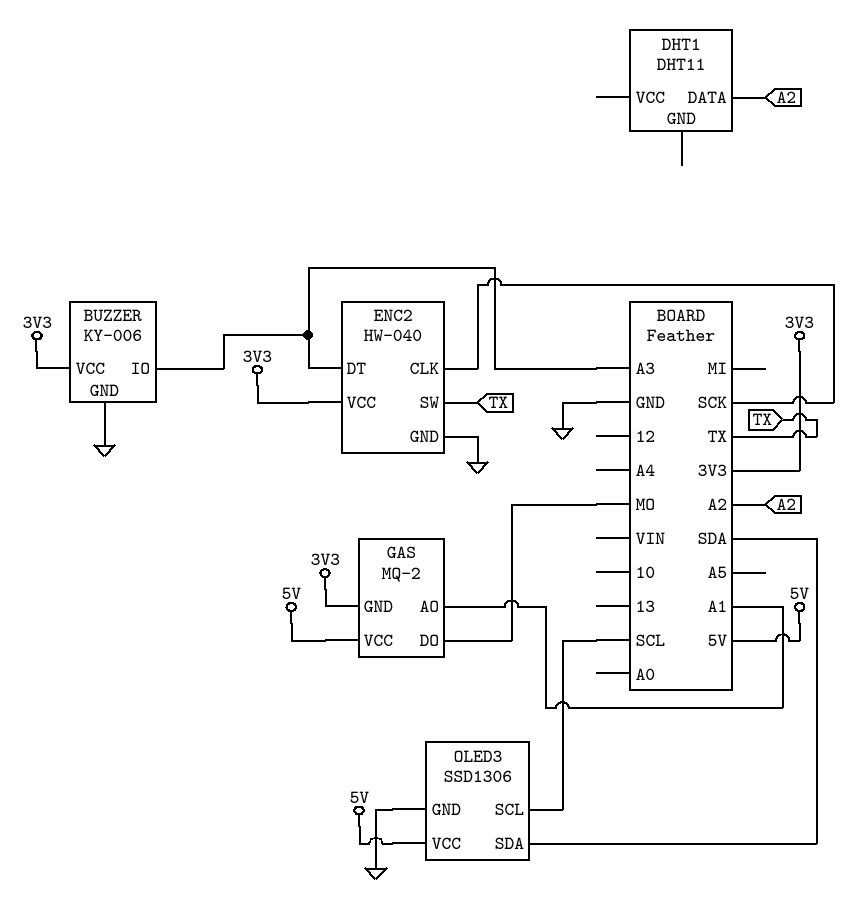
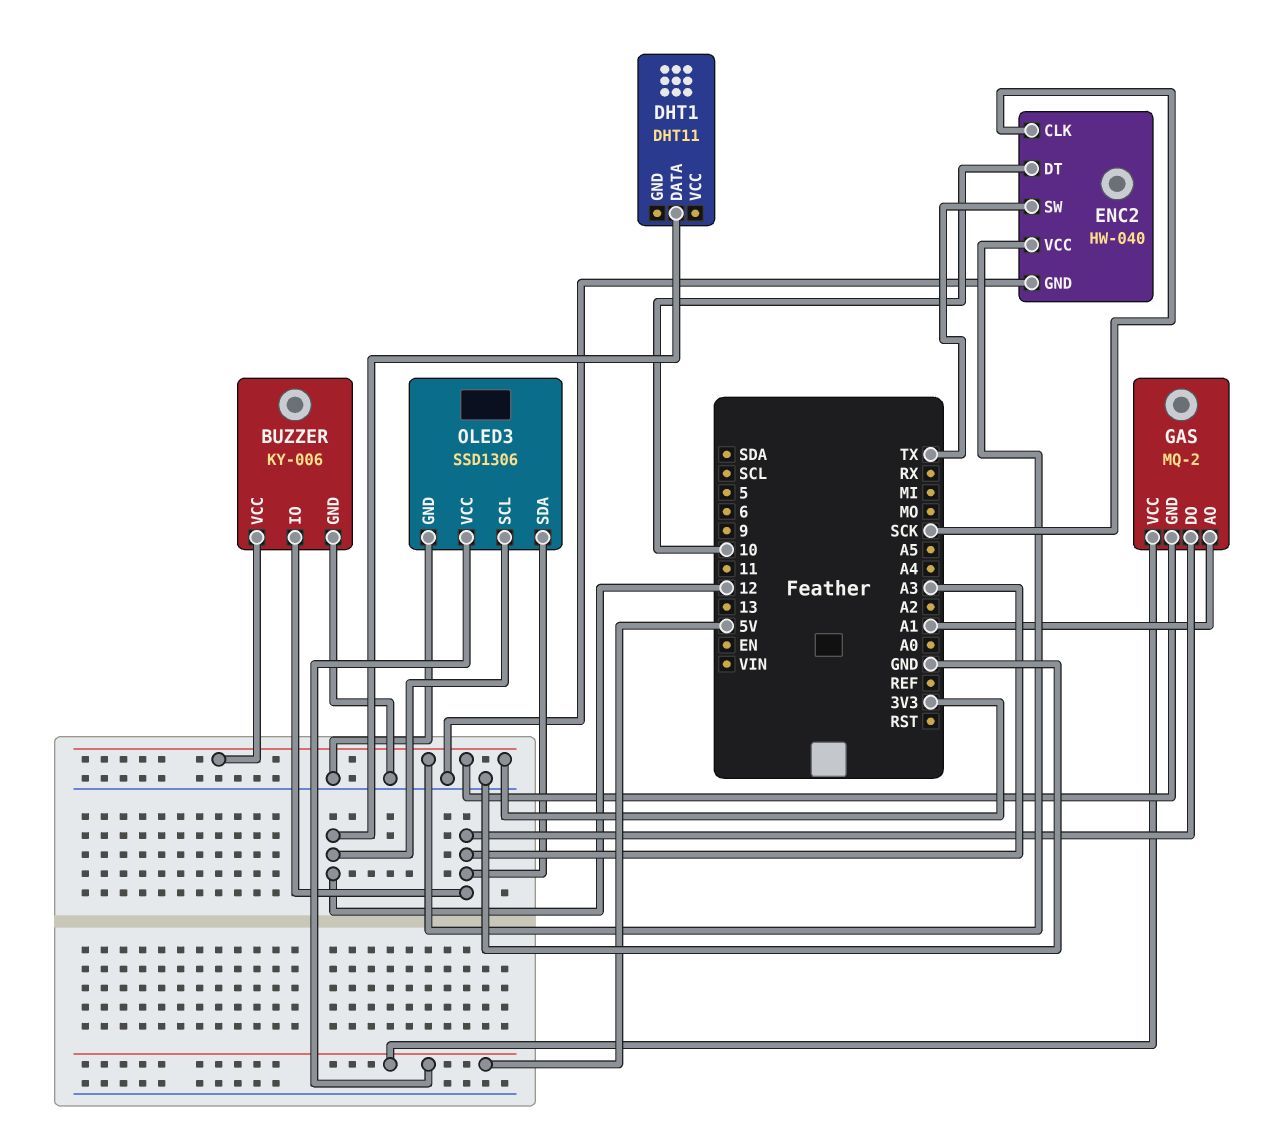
DHT1 pin DATA: A2 -> 12
ENC2 pin DT: A3 -> 10
GAS pin DO: MO -> A3
OLED3 pin SCL: SCL -> 12
OLED3 pin SDA: SDA -> A3

